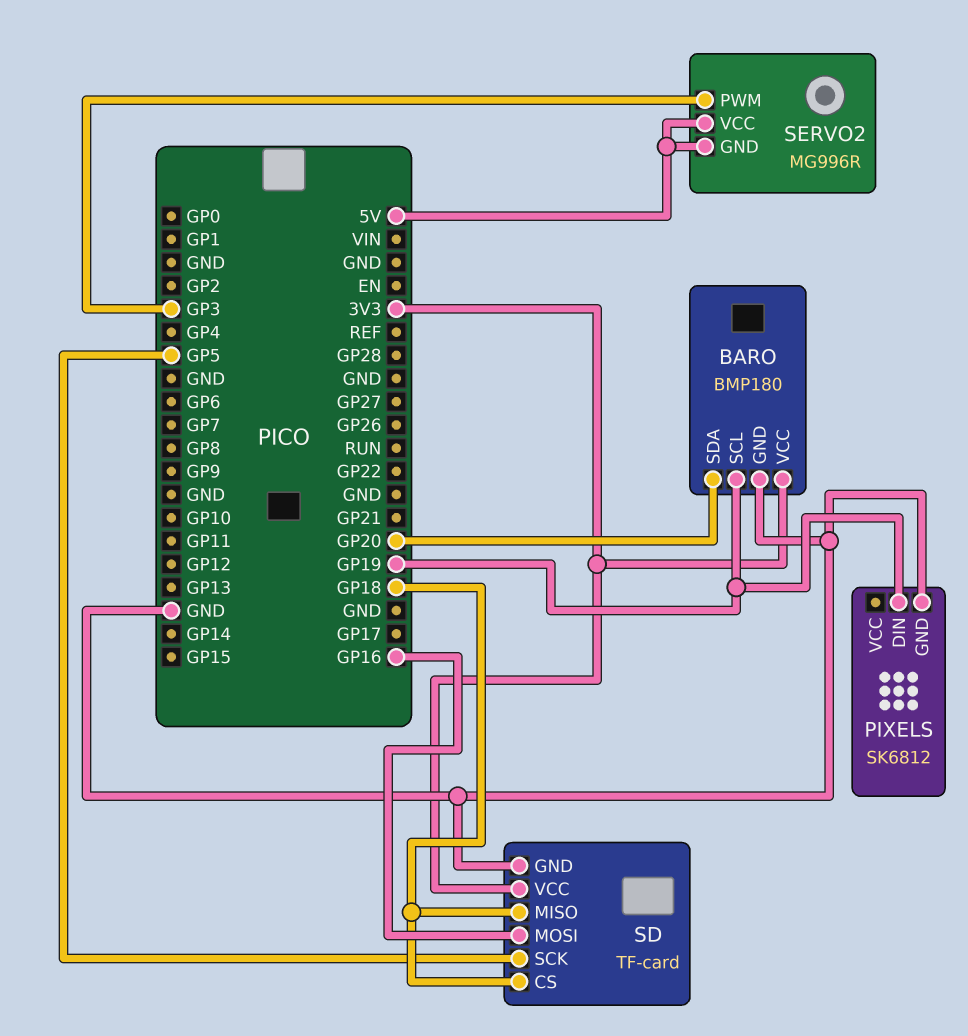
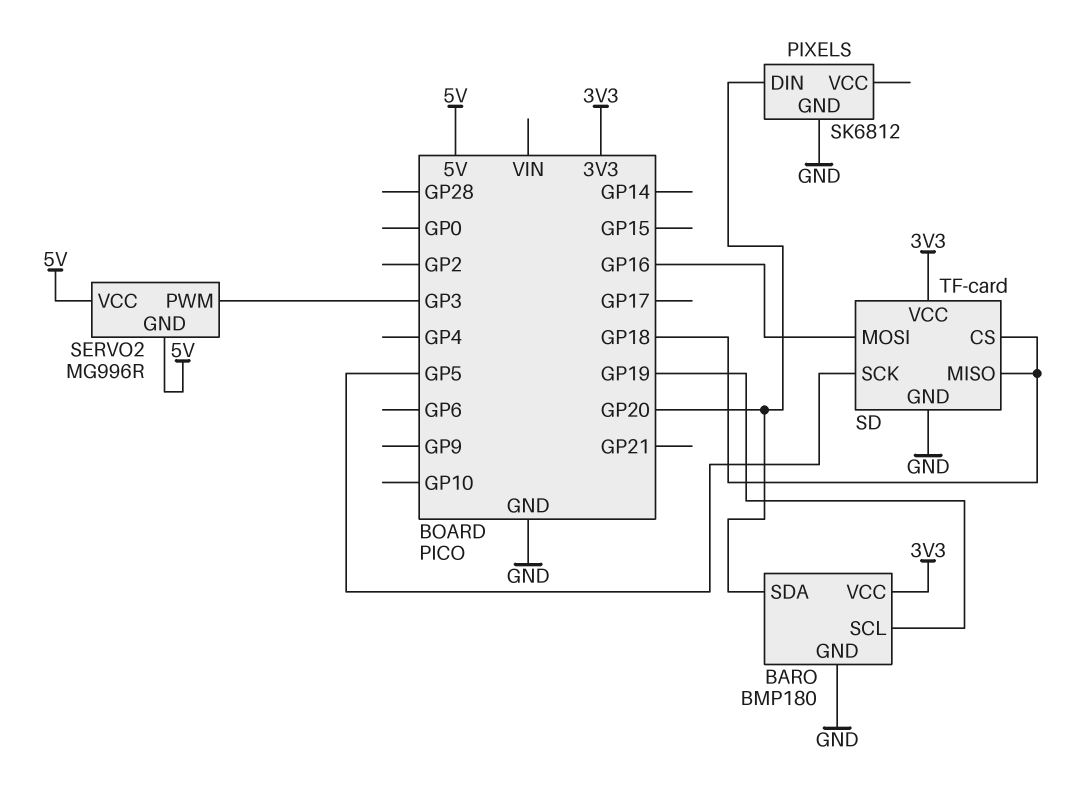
PIXELS pin DIN: GP19 -> GP20

